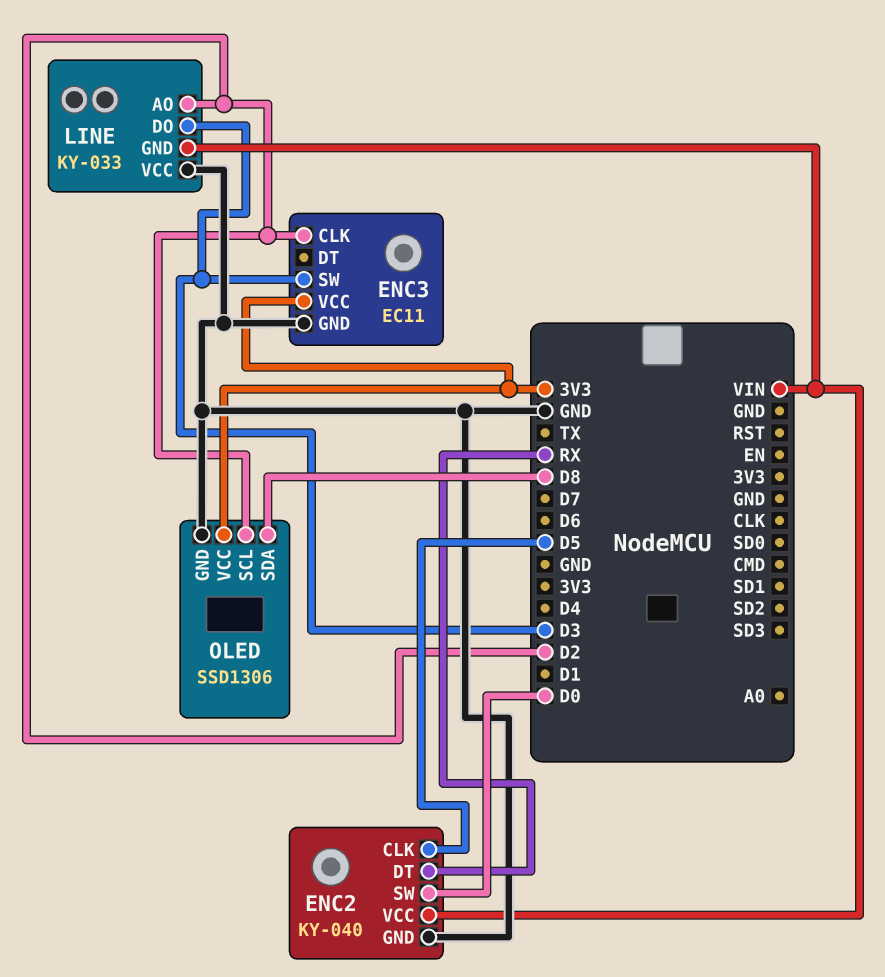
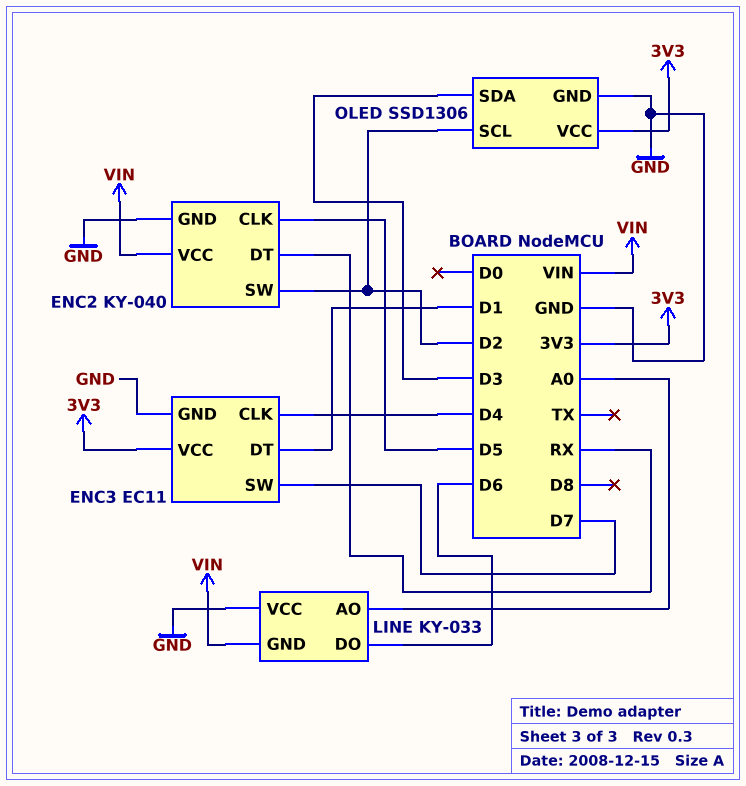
ENC2 pin SW: D0 -> D2
ENC3 pin CLK: D2 -> D4
ENC3 pin DT: none -> D1
ENC3 pin SW: D3 -> D7
LINE pin AO: D2 -> A0
LINE pin DO: D3 -> D6
OLED pin SDA: D8 -> D3

